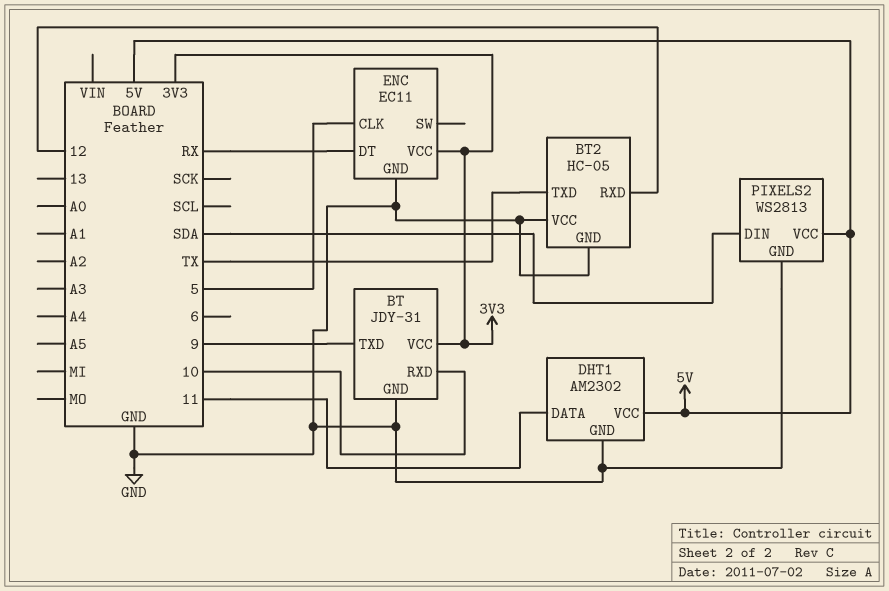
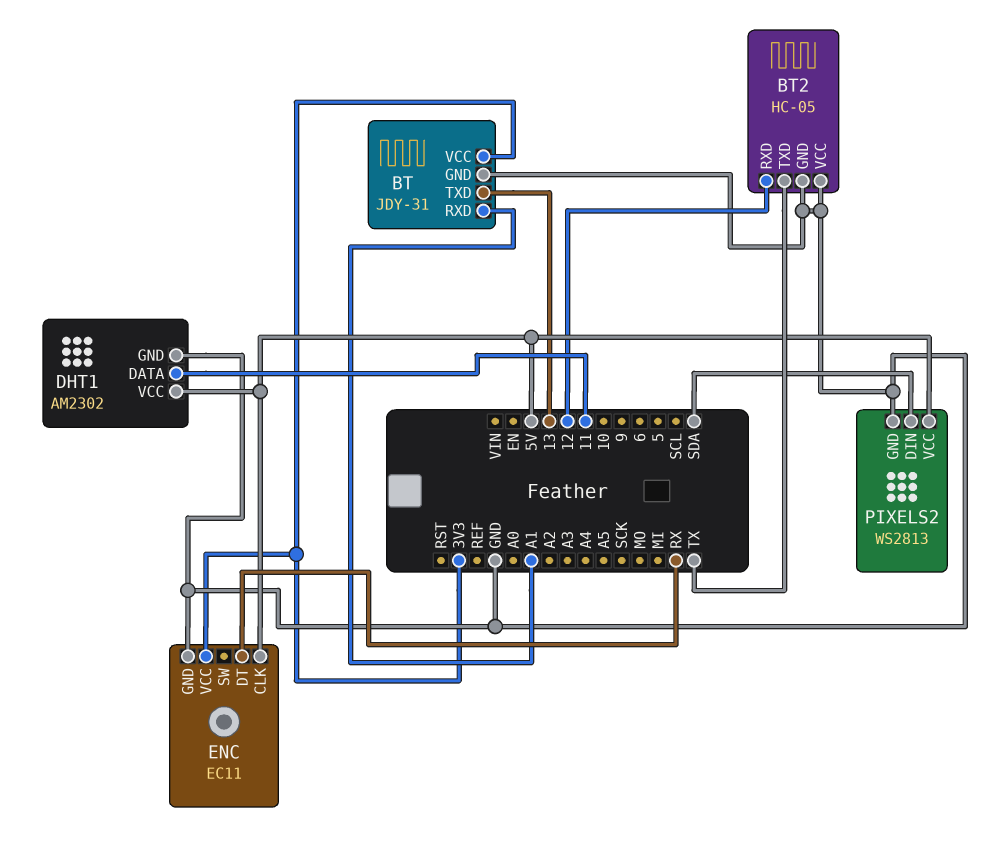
BT pin RXD: 10 -> A1
BT pin TXD: 9 -> 13
ENC pin CLK: 5 -> 5V

